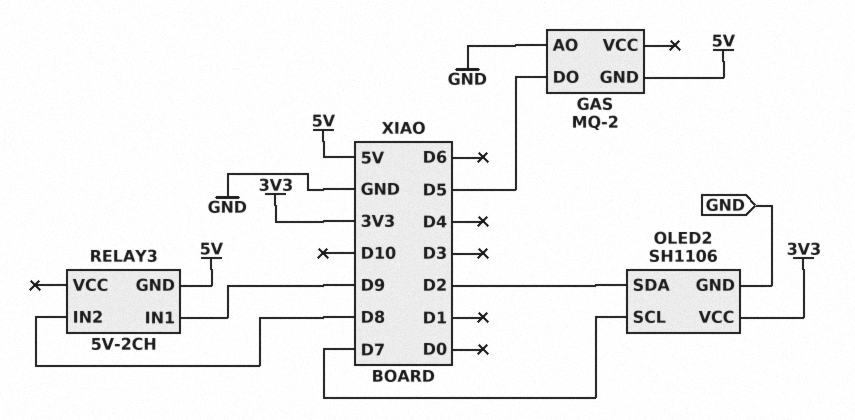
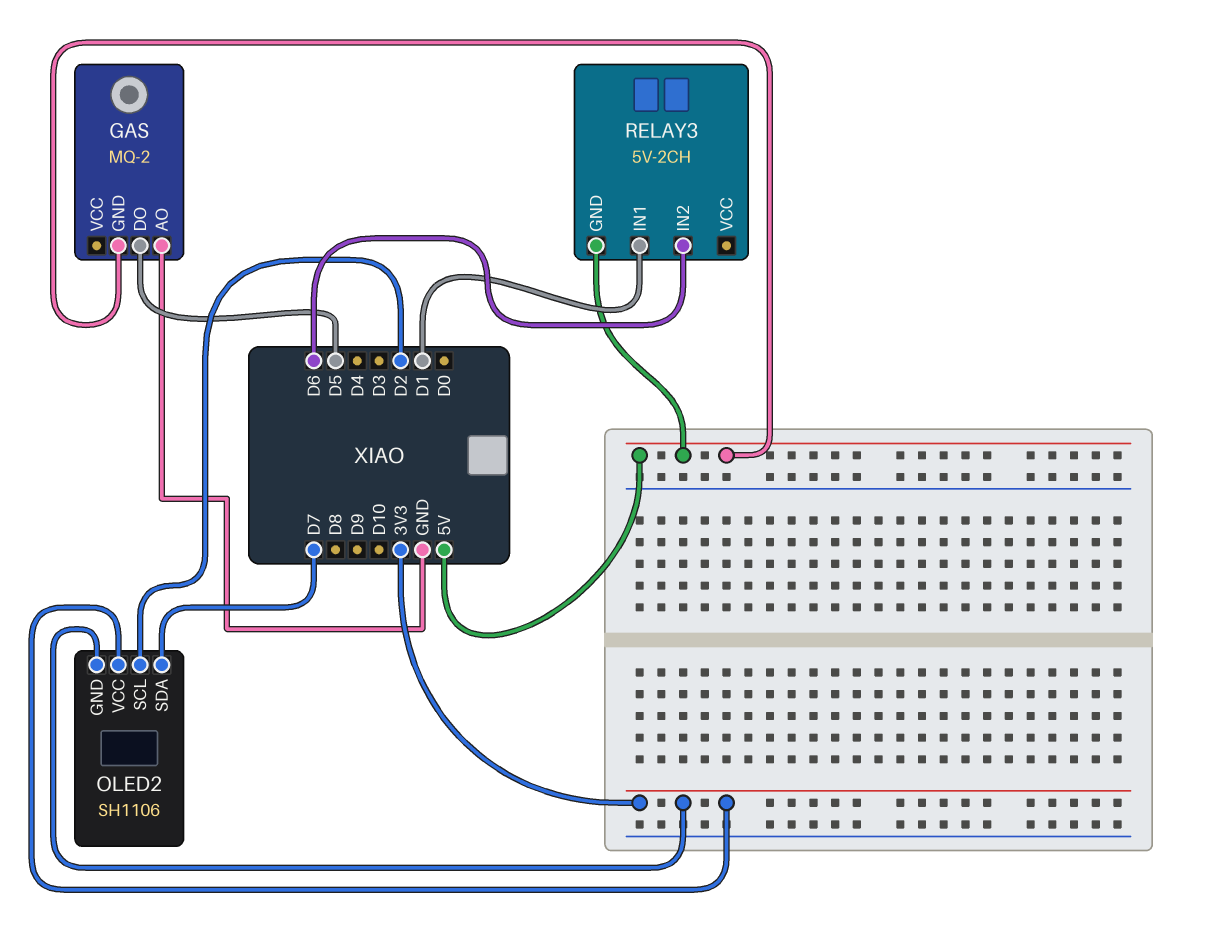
OLED2 pin GND: GND -> 3V3
OLED2 pin SCL: D7 -> D2
OLED2 pin SDA: D2 -> D7
RELAY3 pin IN1: D9 -> D1
RELAY3 pin IN2: D8 -> D6

